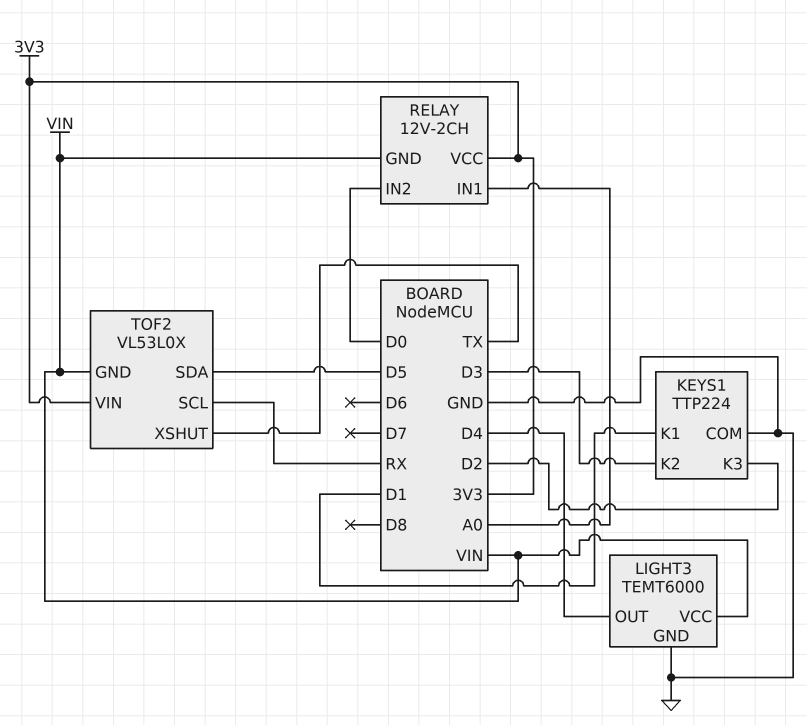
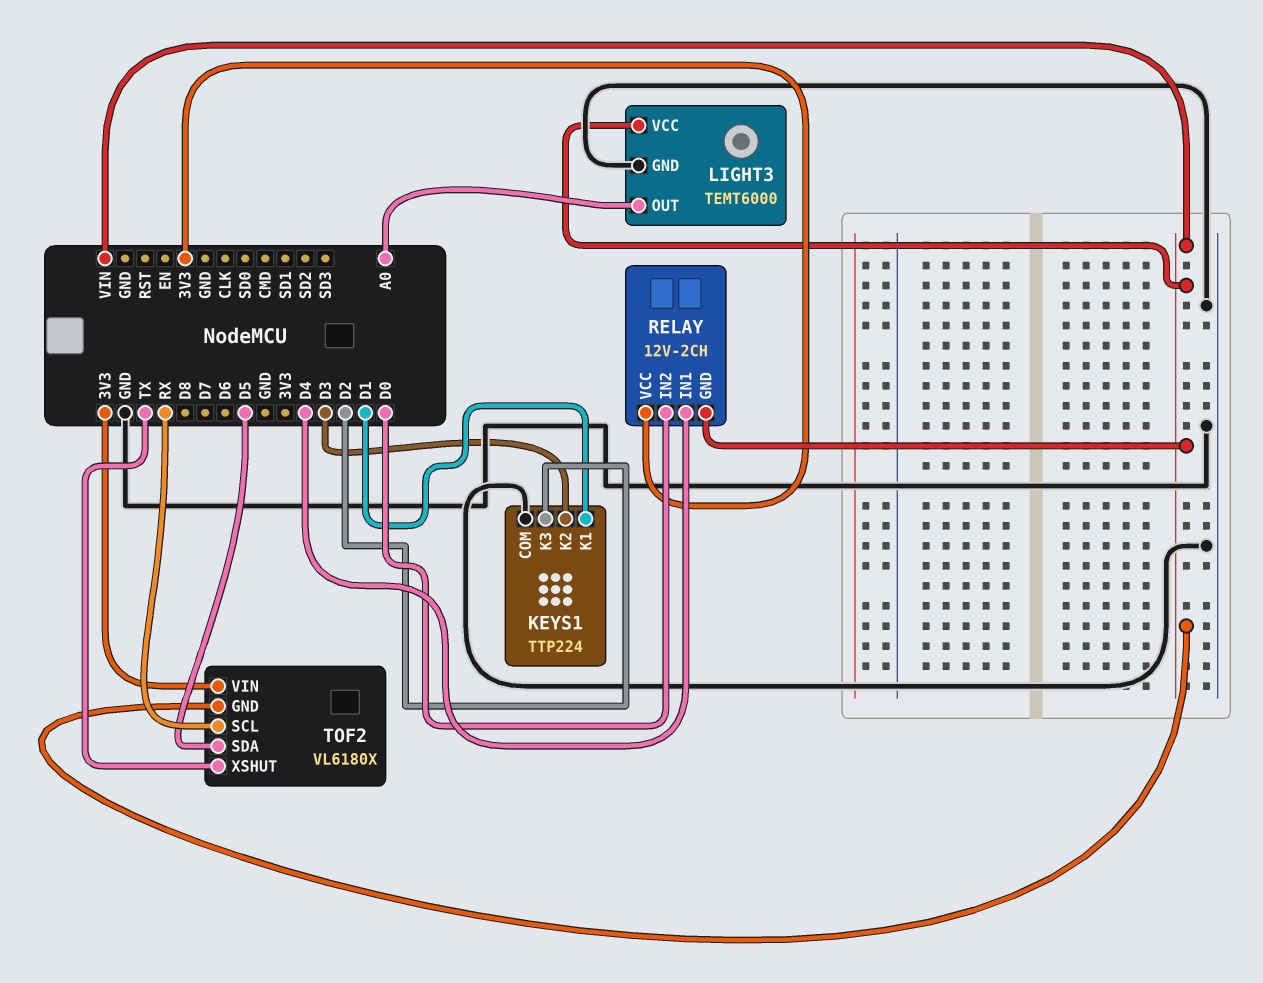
LIGHT3 pin OUT: D4 -> A0
RELAY pin IN1: A0 -> D4
TOF2: VL53L0X -> VL6180X

